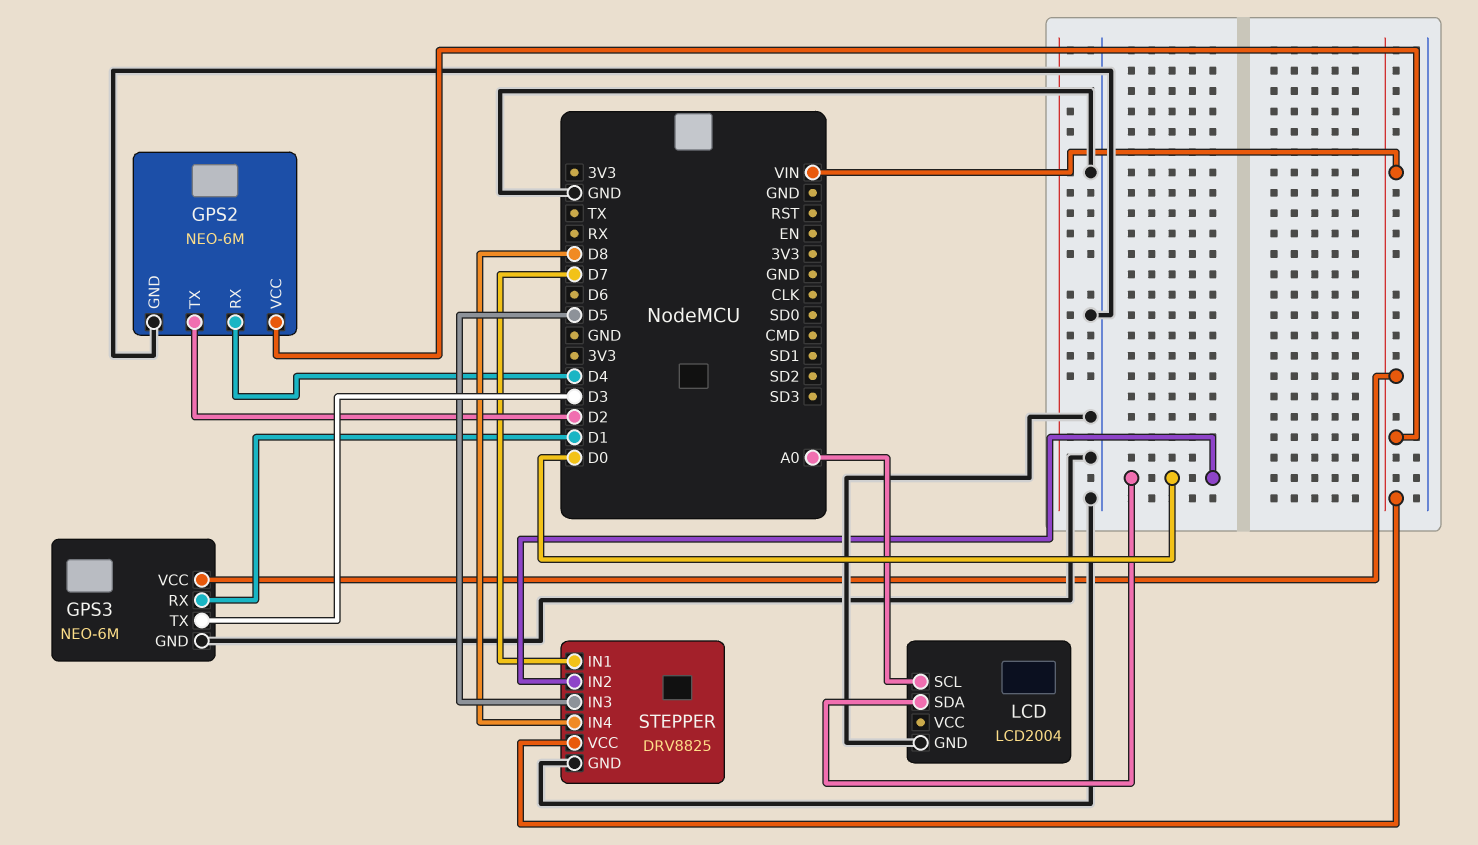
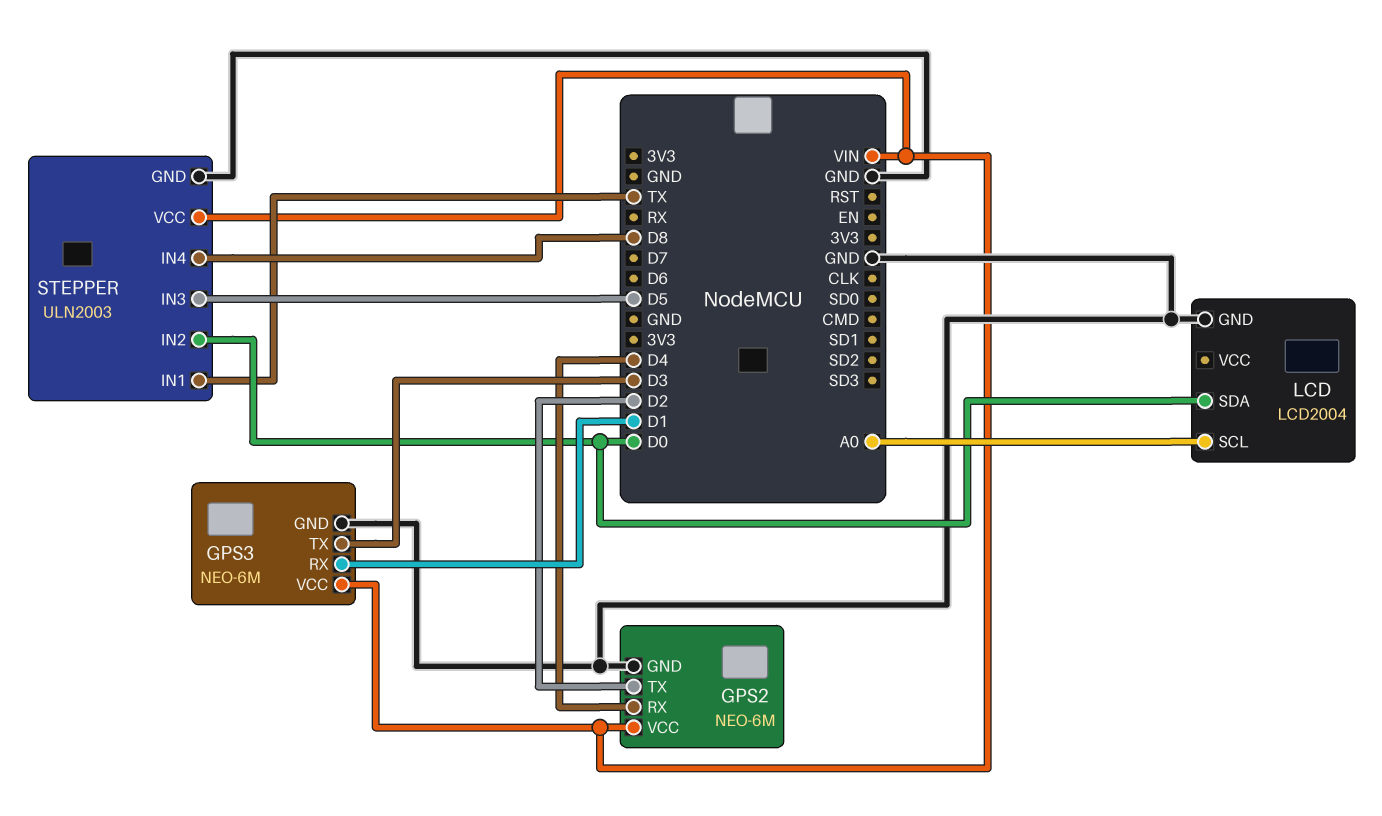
STEPPER: DRV8825 -> ULN2003
STEPPER pin IN1: D7 -> TX

